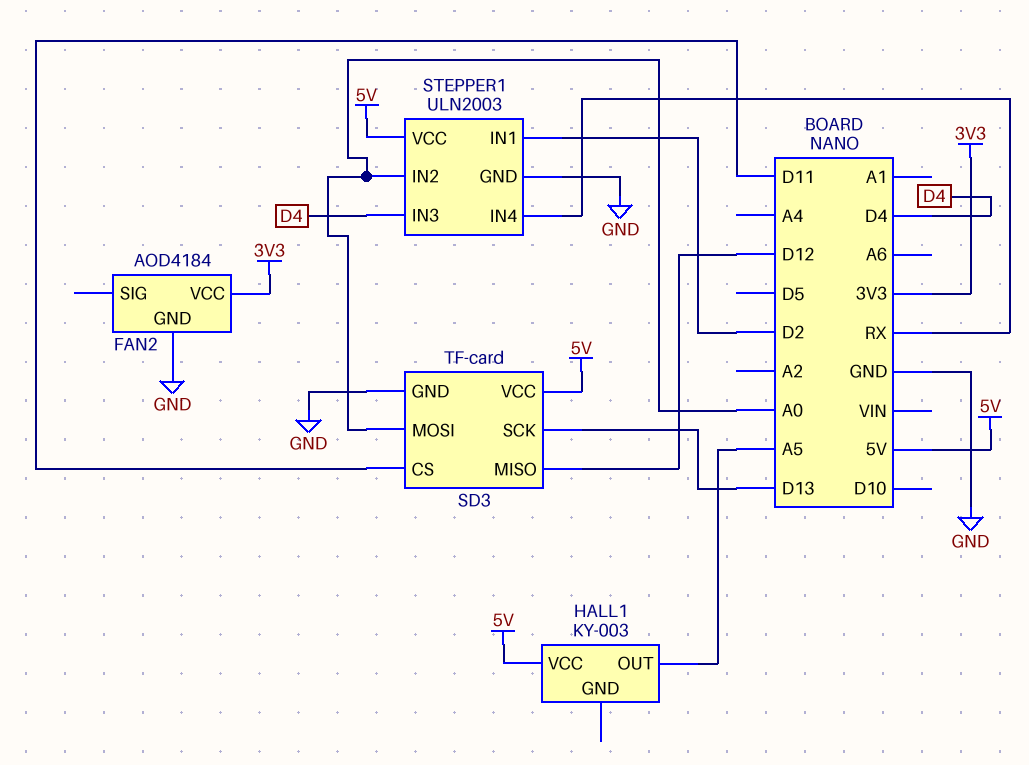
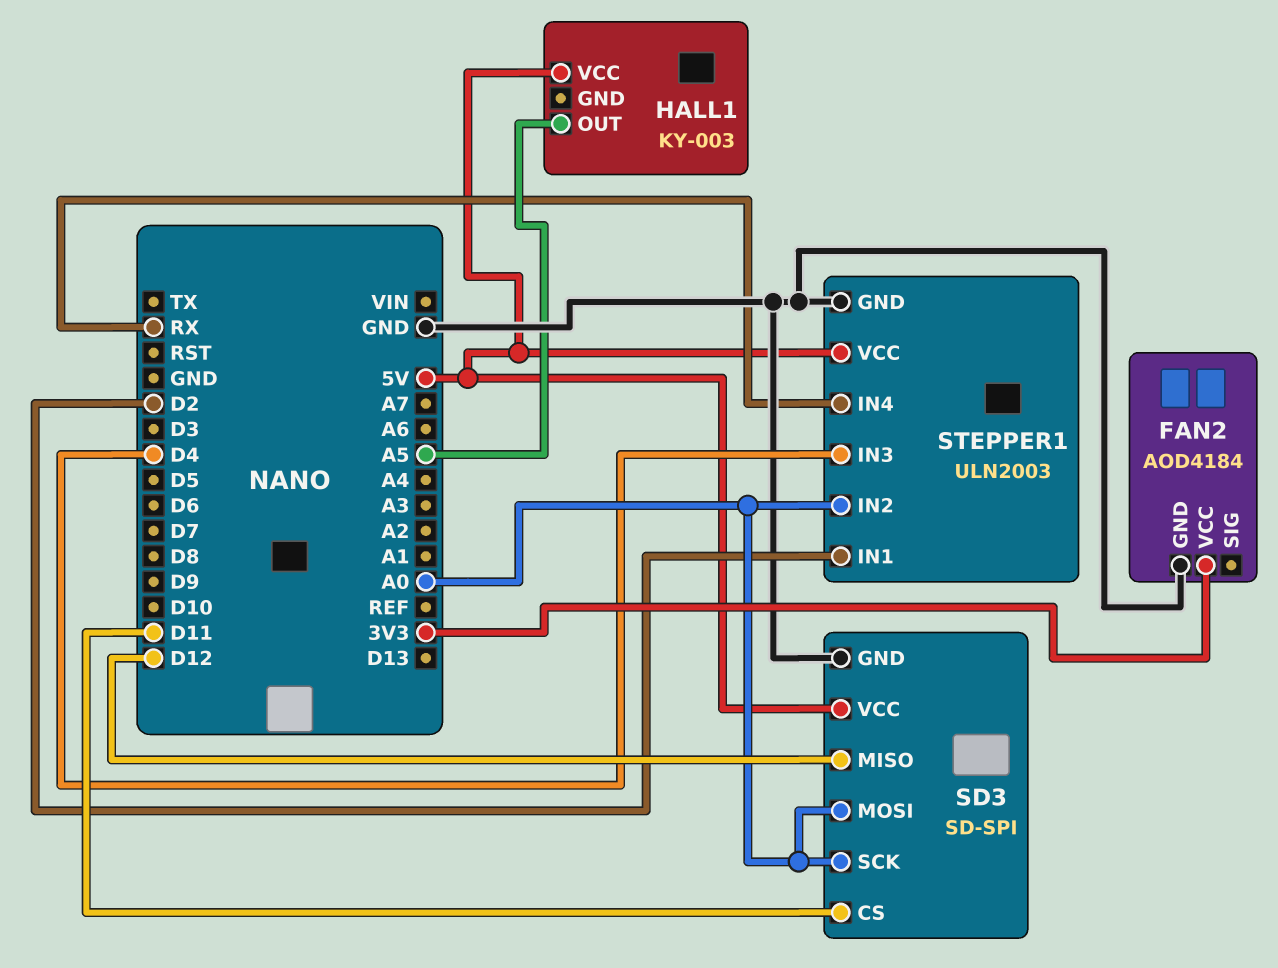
SD3: TF-card -> SD-SPI
SD3 pin SCK: D13 -> A0

